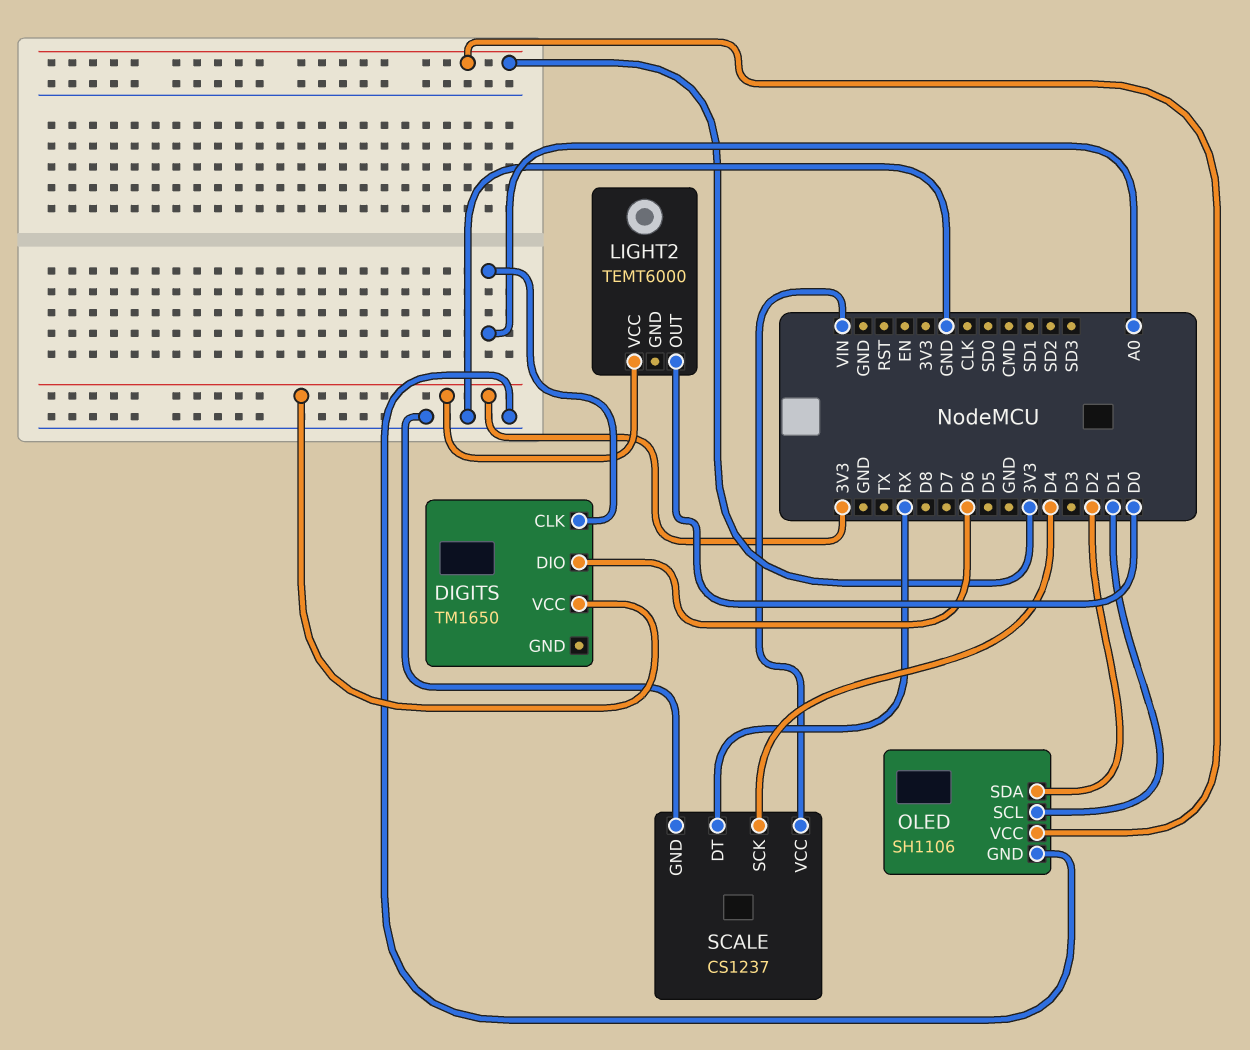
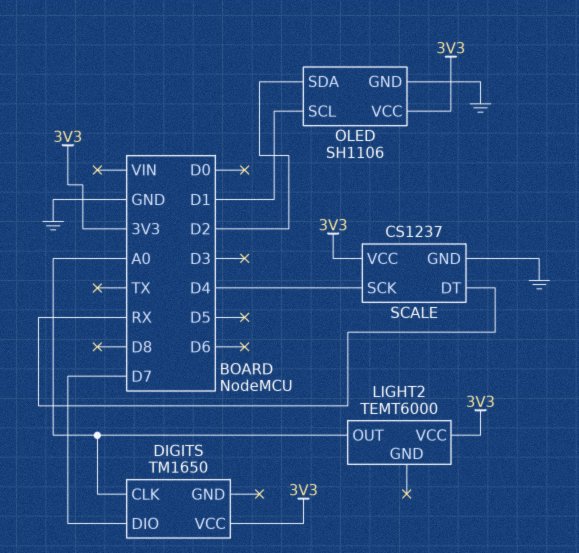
DIGITS pin DIO: D6 -> D7
LIGHT2 pin OUT: D0 -> A0
SCALE pin VCC: VIN -> 3V3

